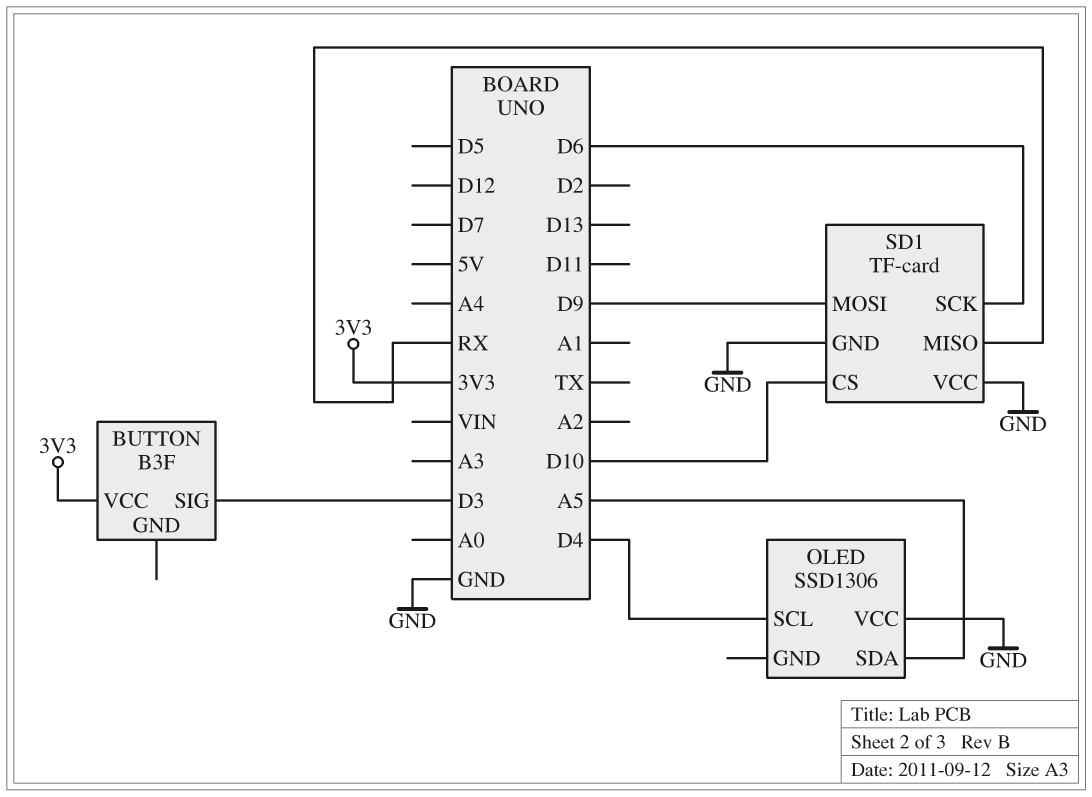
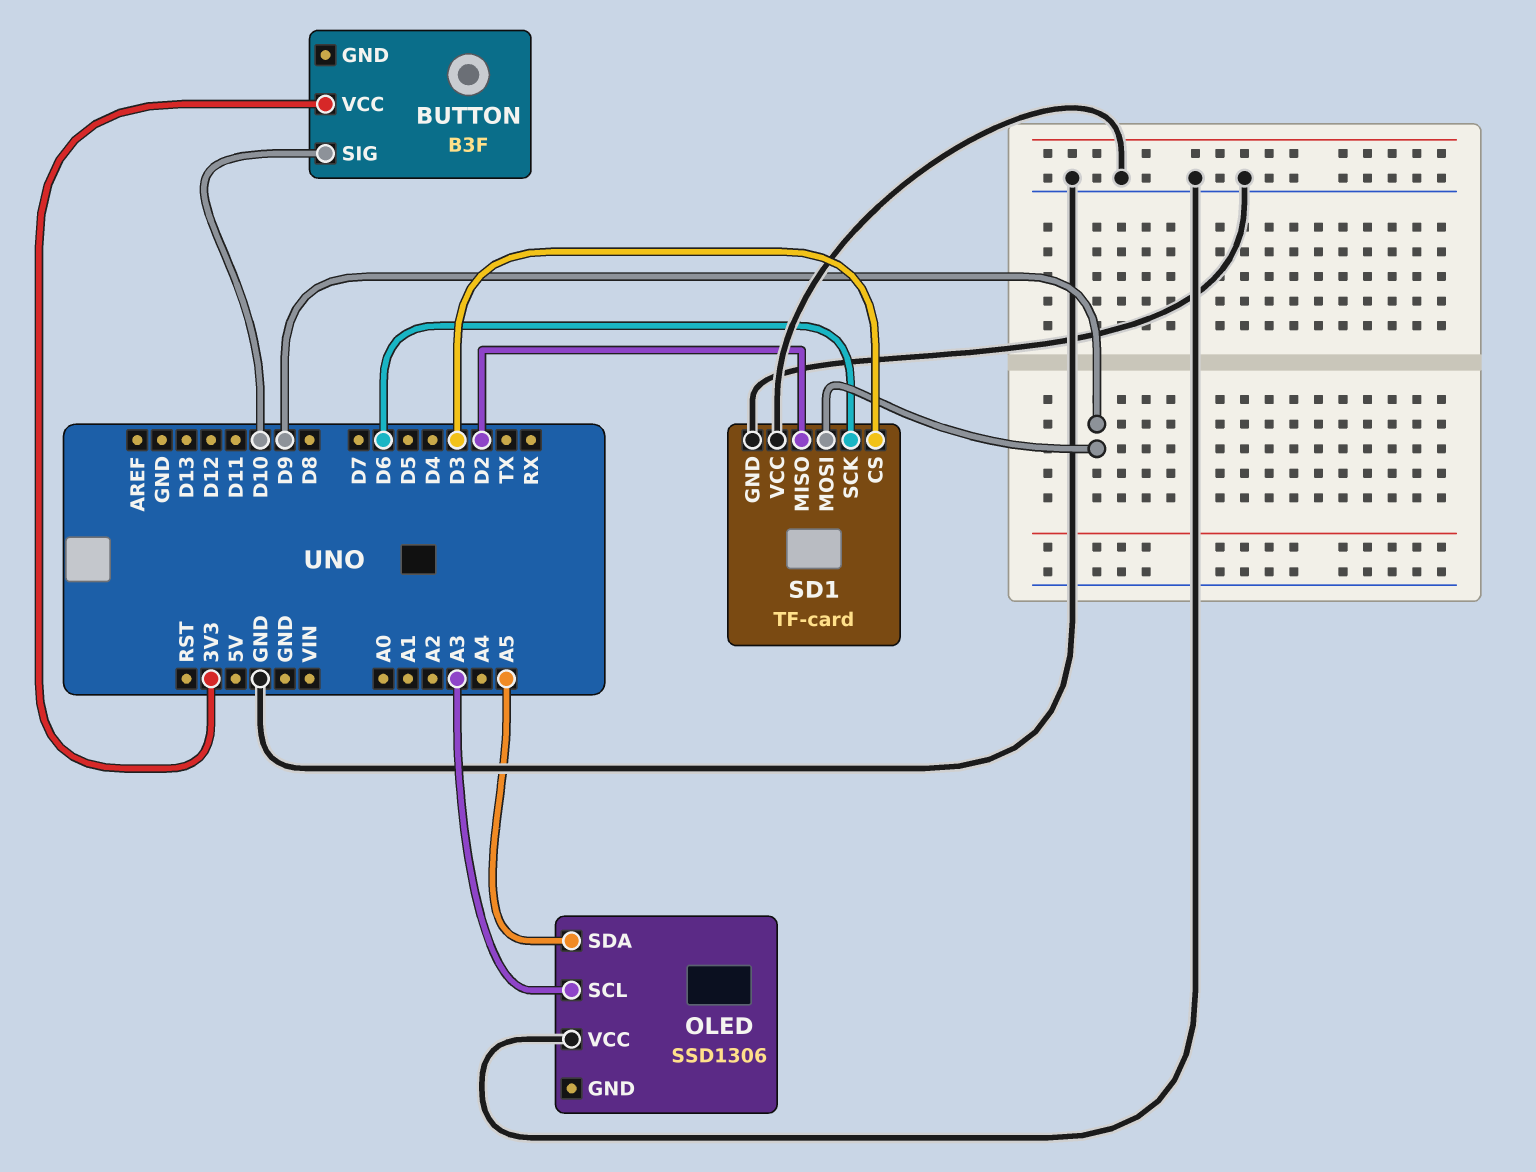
BUTTON pin SIG: D3 -> D10
OLED pin SCL: D4 -> A3
SD1 pin CS: D10 -> D3
SD1 pin MISO: RX -> D2

